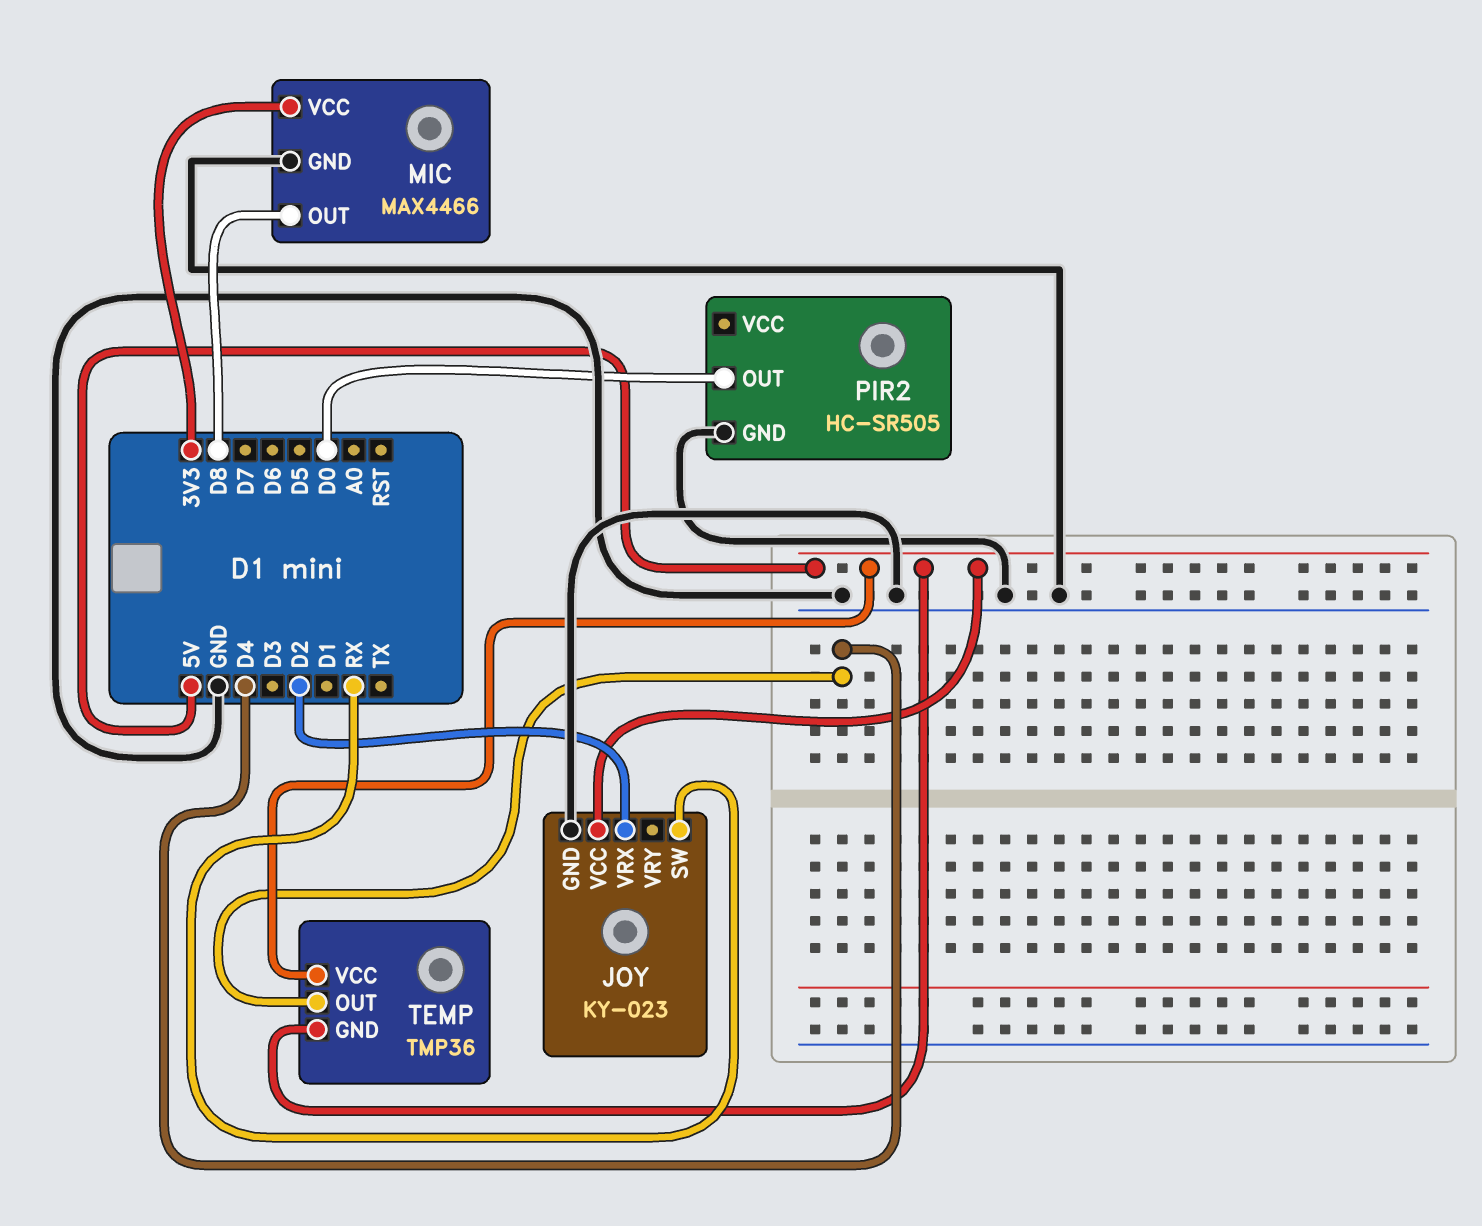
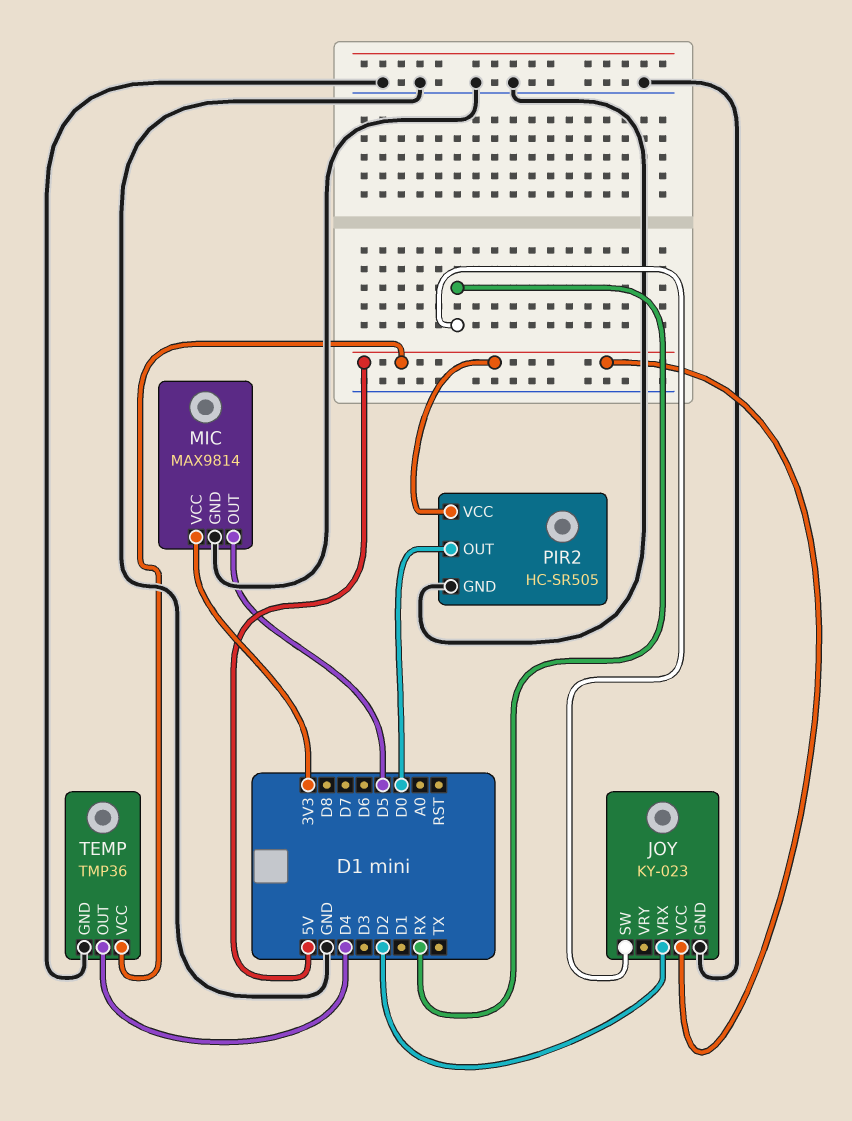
MIC: MAX4466 -> MAX9814
MIC pin OUT: D8 -> D5
PIR2 pin VCC: none -> 5V
TEMP pin GND: 5V -> GND

